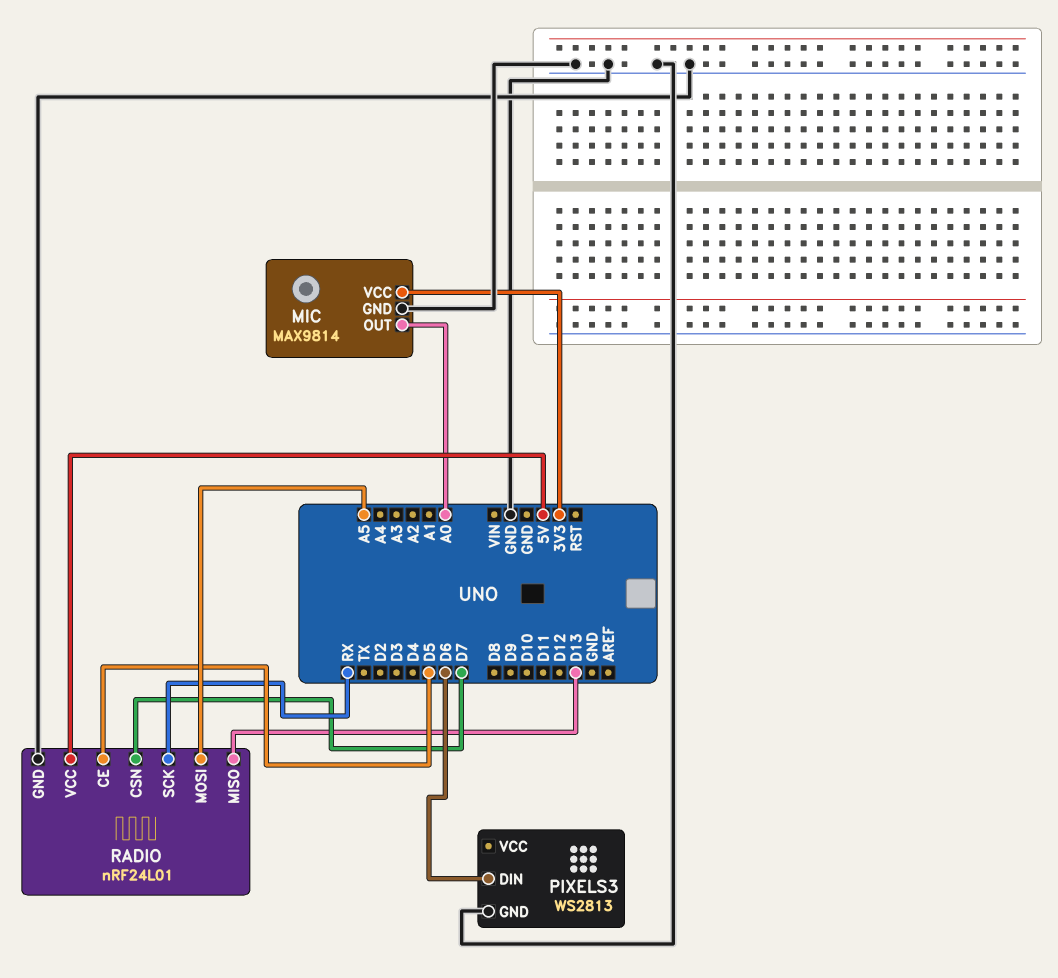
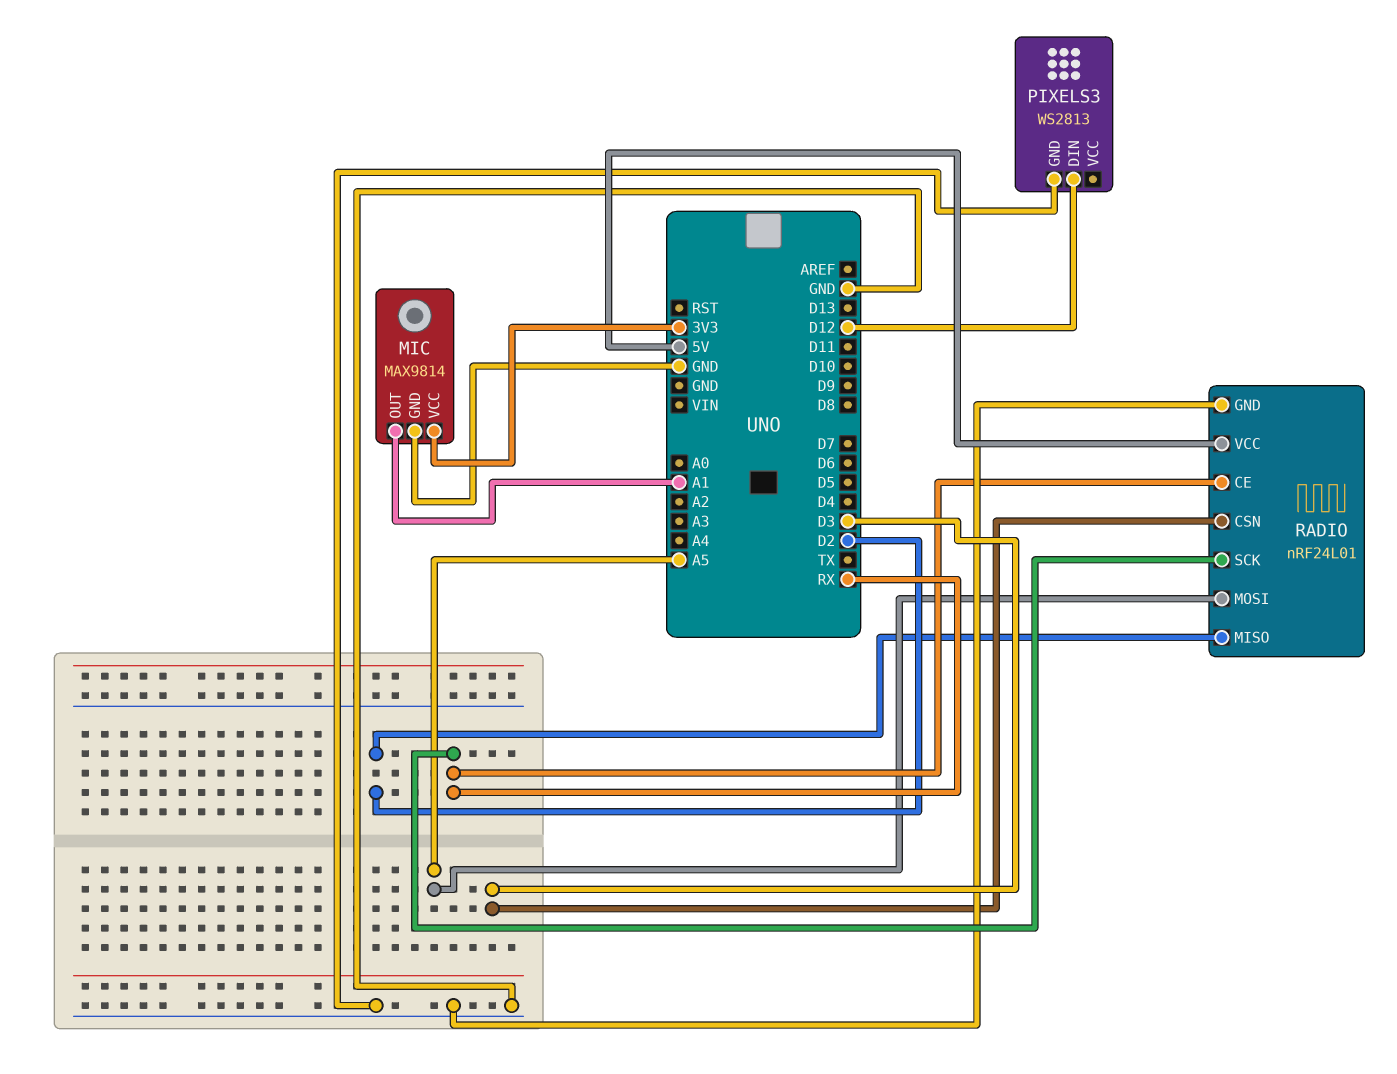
MIC pin OUT: A0 -> A1
PIXELS3 pin DIN: D6 -> D12
RADIO pin CE: D5 -> RX
RADIO pin CSN: D7 -> D3
RADIO pin MISO: D13 -> D2

